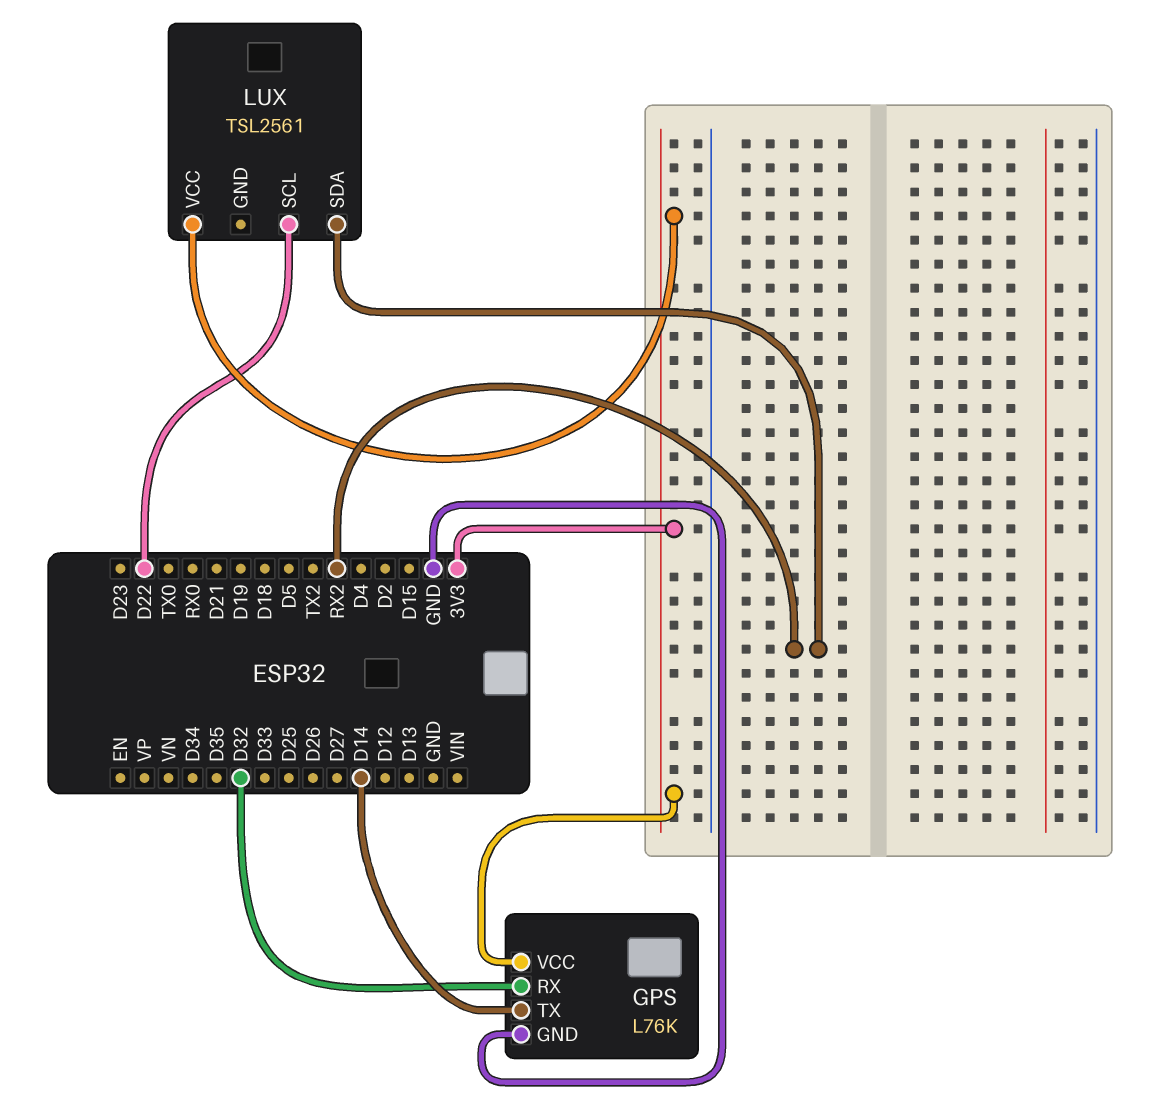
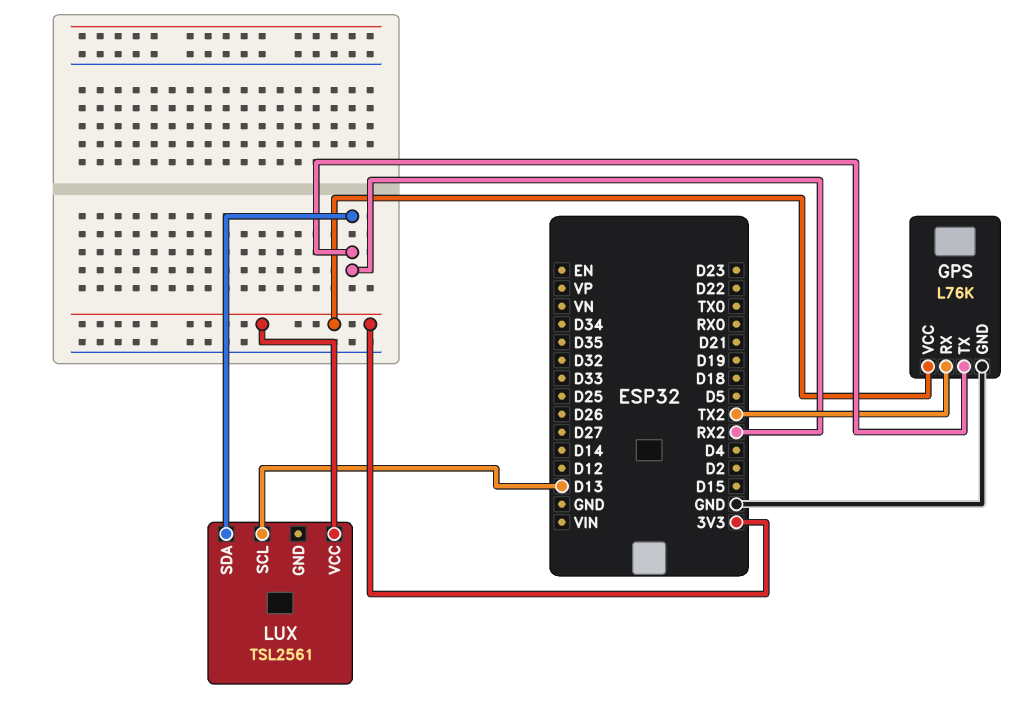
GPS pin RX: D32 -> TX2
GPS pin TX: D14 -> RX2
LUX pin SCL: D22 -> D13

